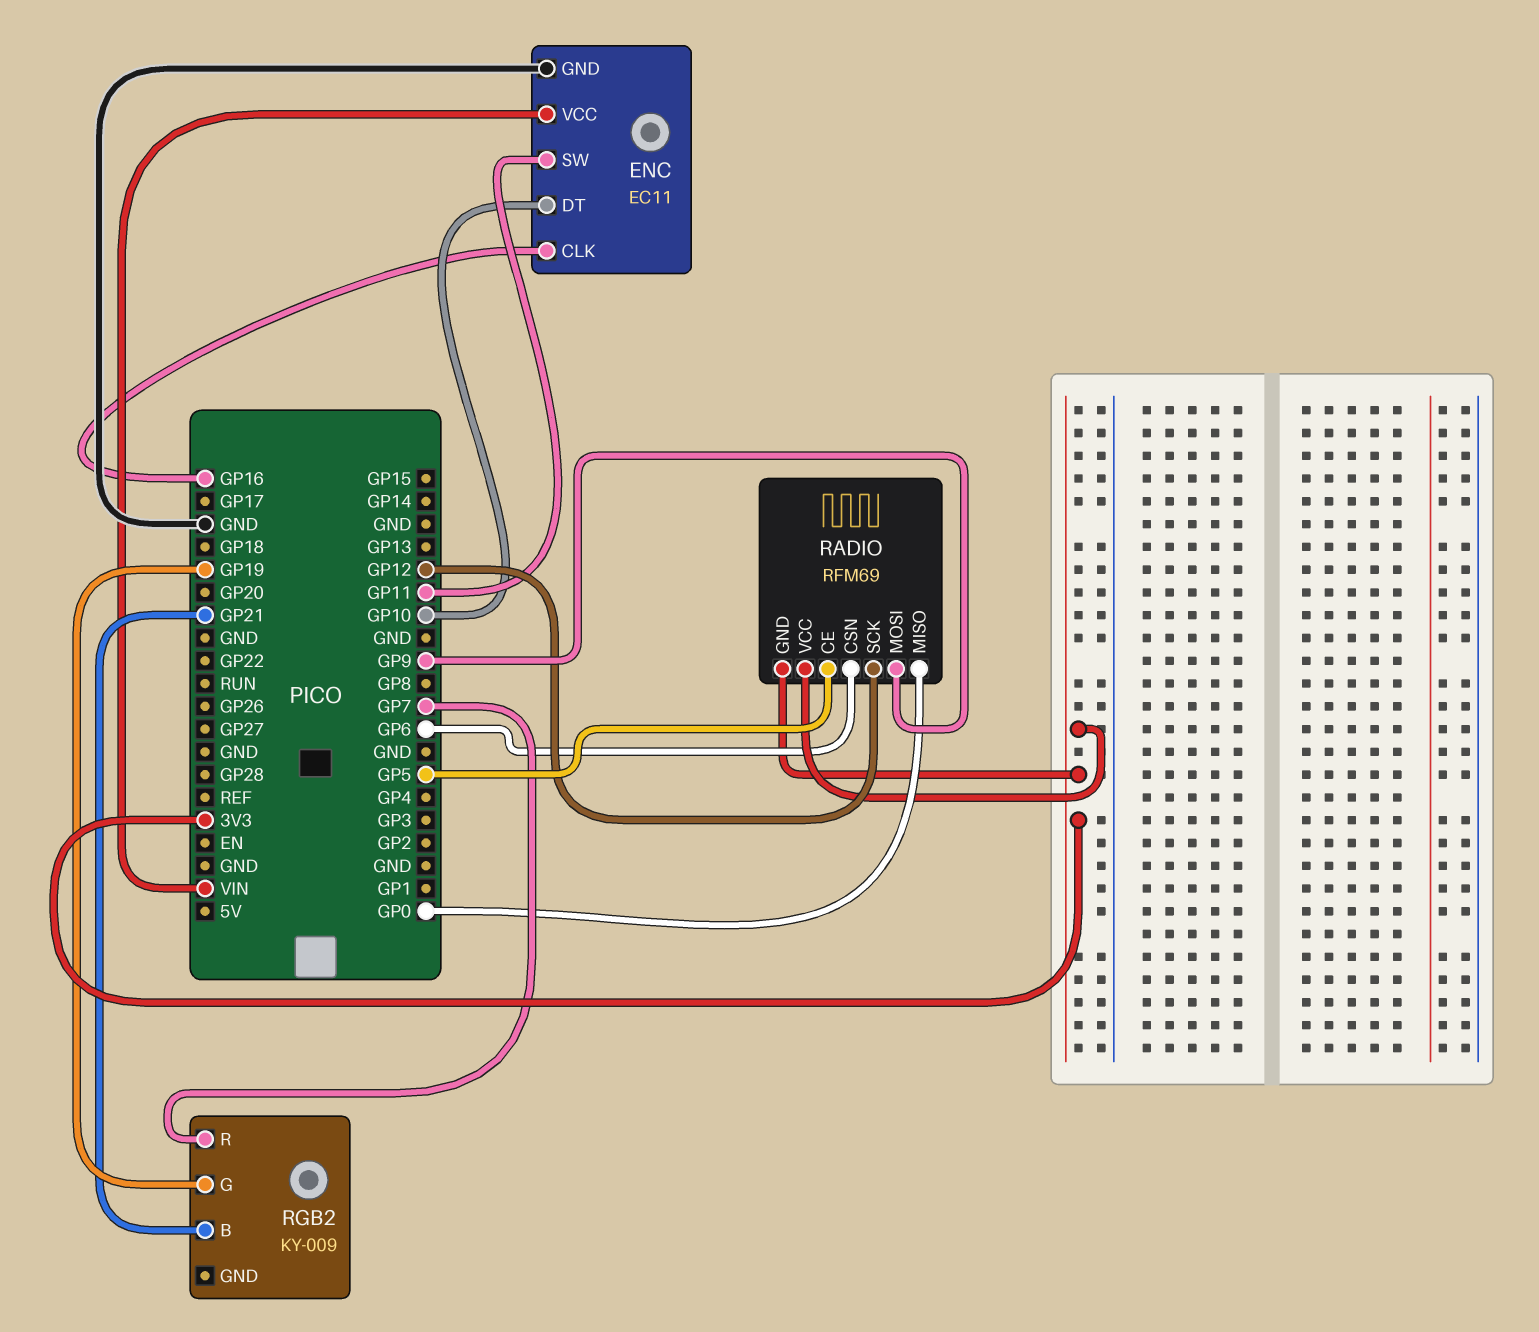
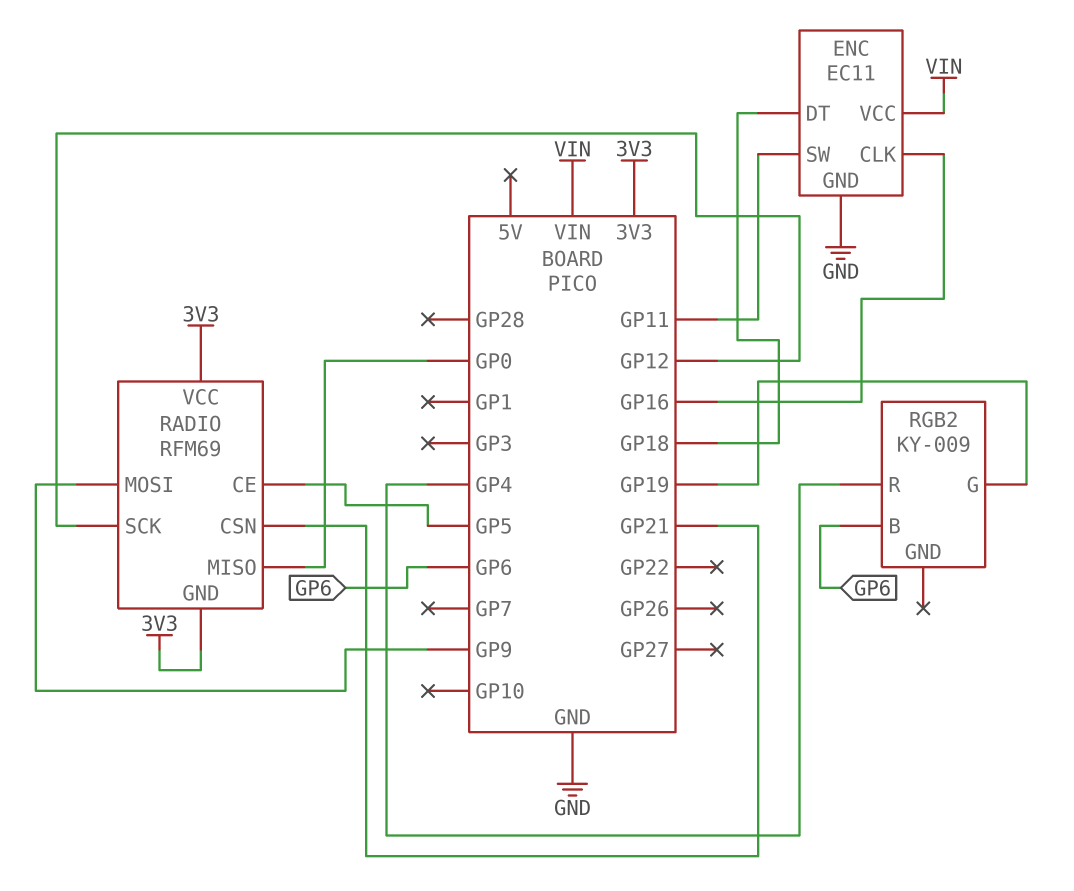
ENC pin DT: GP10 -> GP18
RADIO pin CSN: GP6 -> GP21
RGB2 pin B: GP21 -> GP6
RGB2 pin R: GP7 -> GP4

